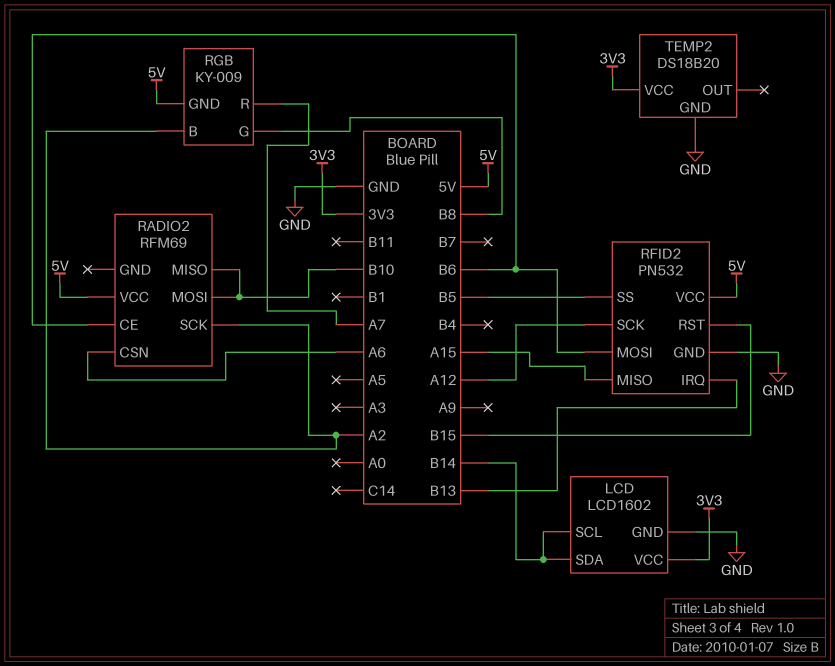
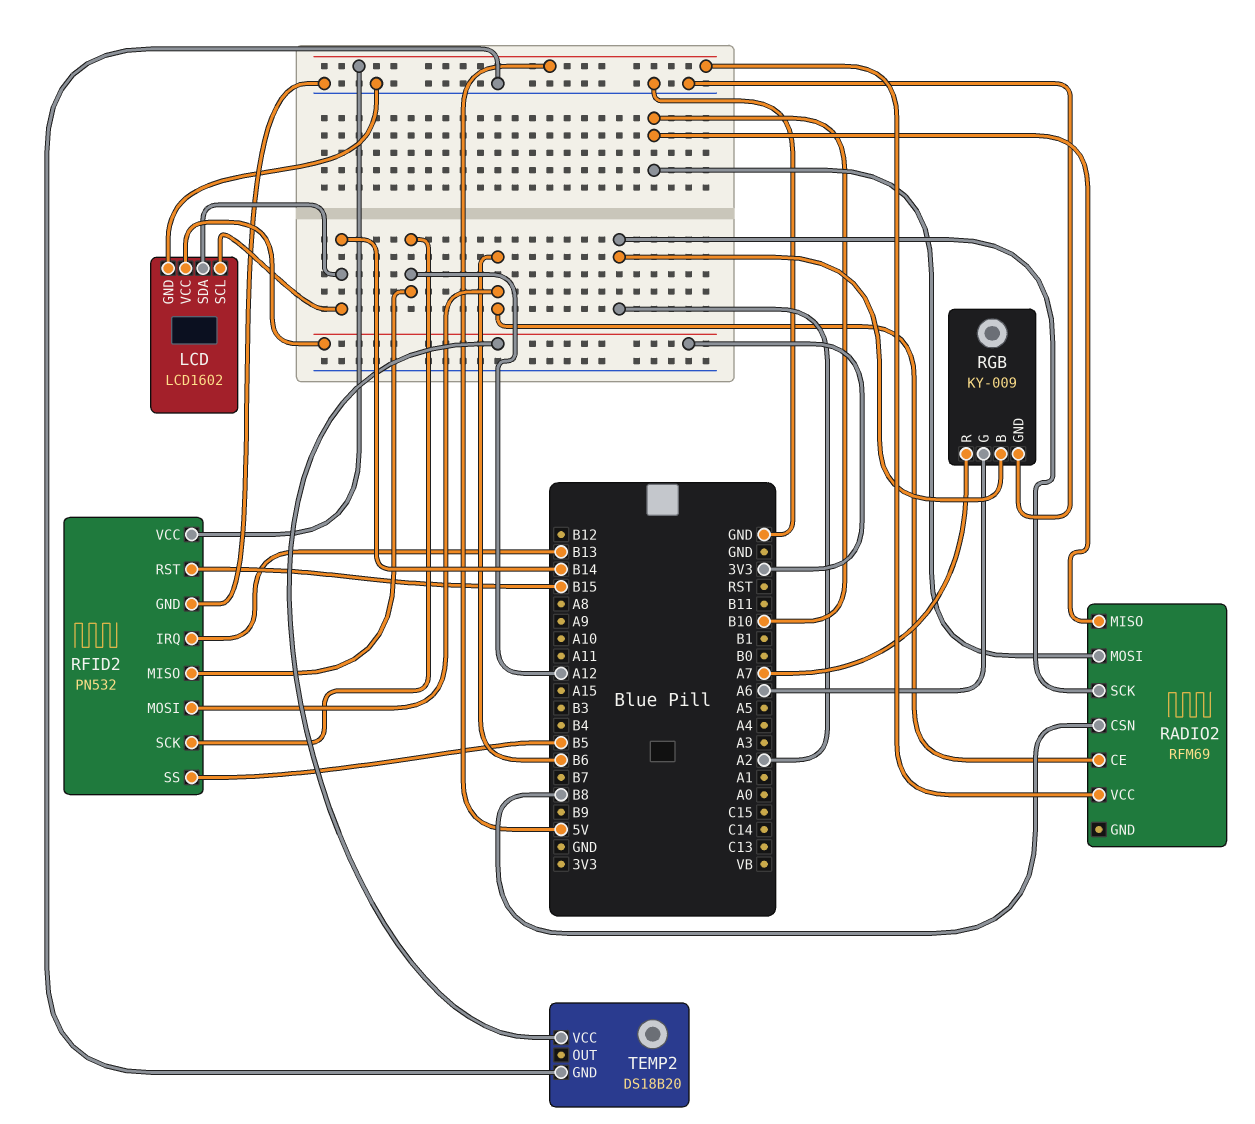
RADIO2 pin CSN: A6 -> B8
RFID2 pin MISO: A15 -> A12
RGB pin G: B8 -> A6
RGB pin GND: 5V -> GND

